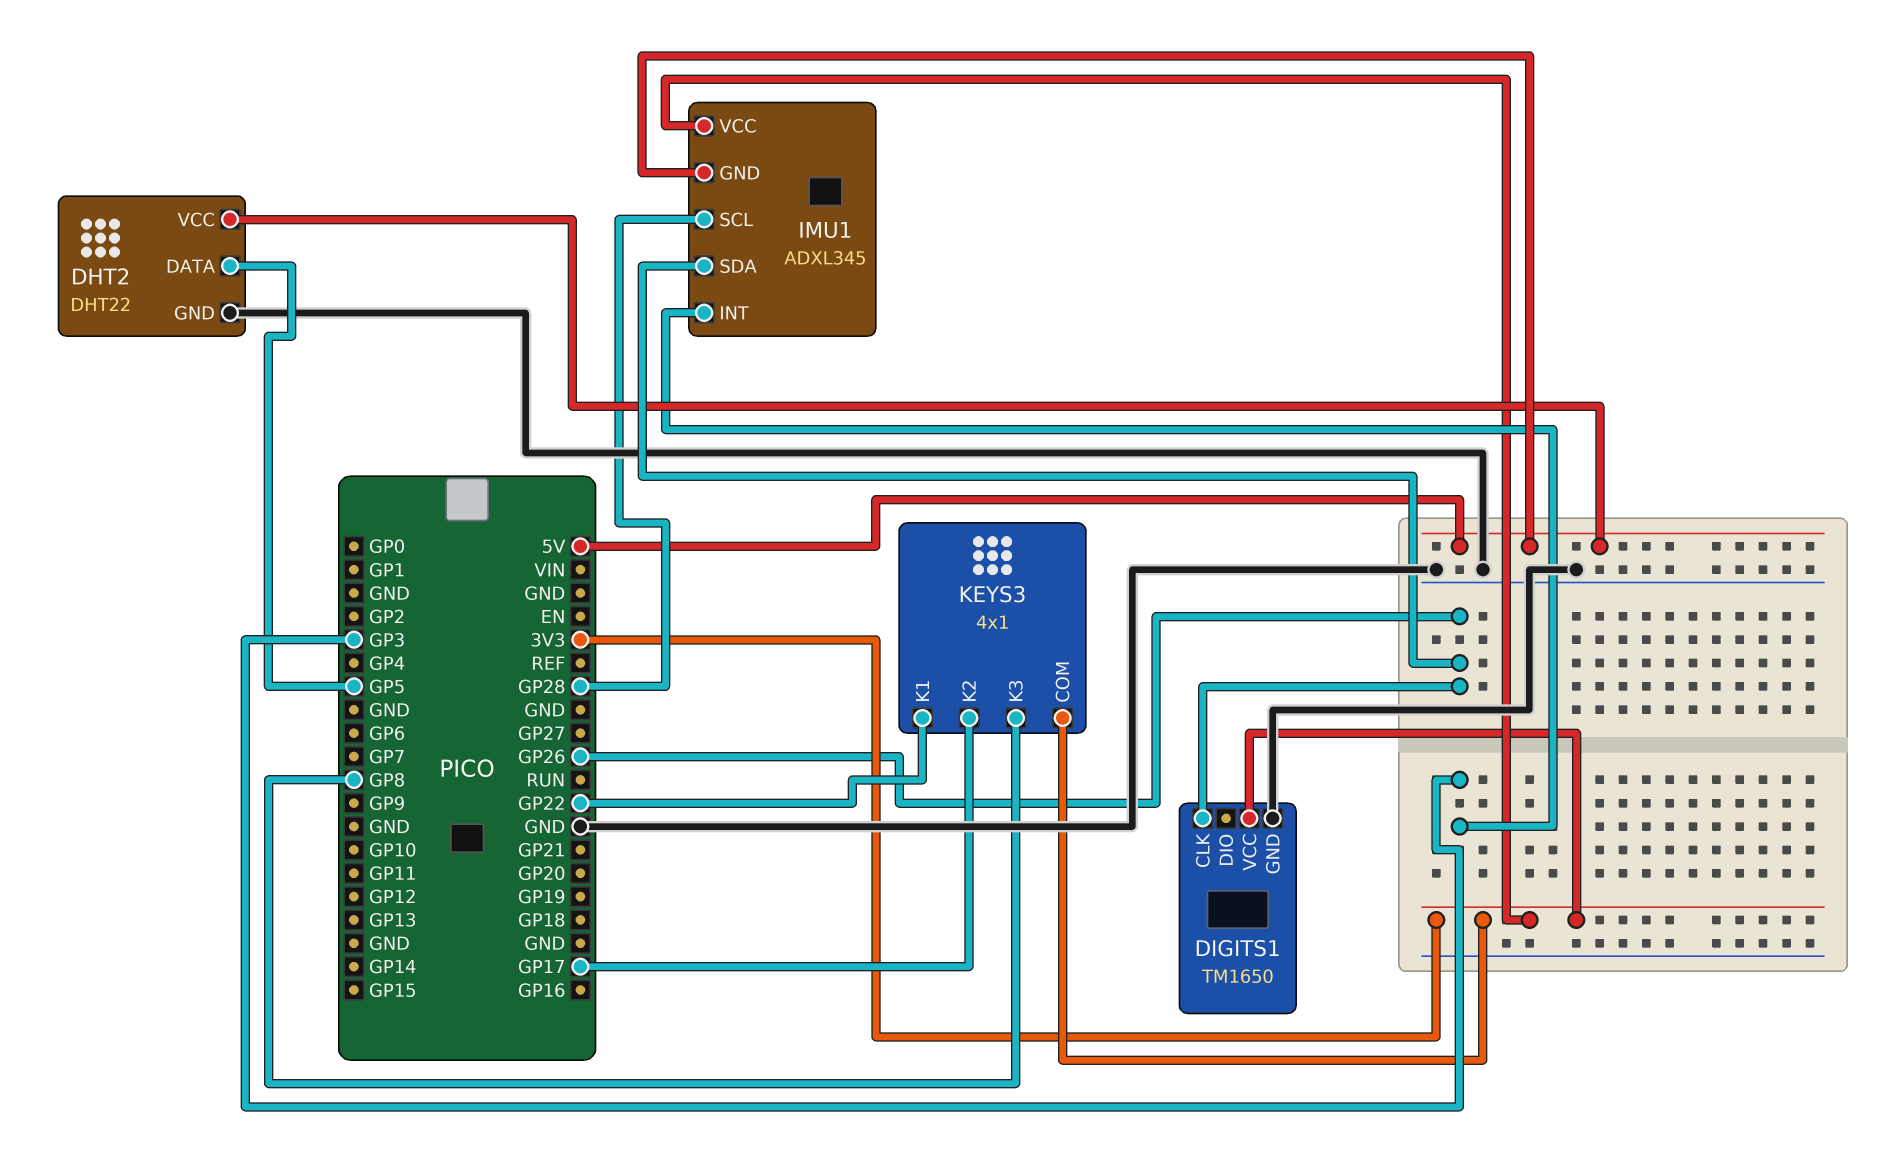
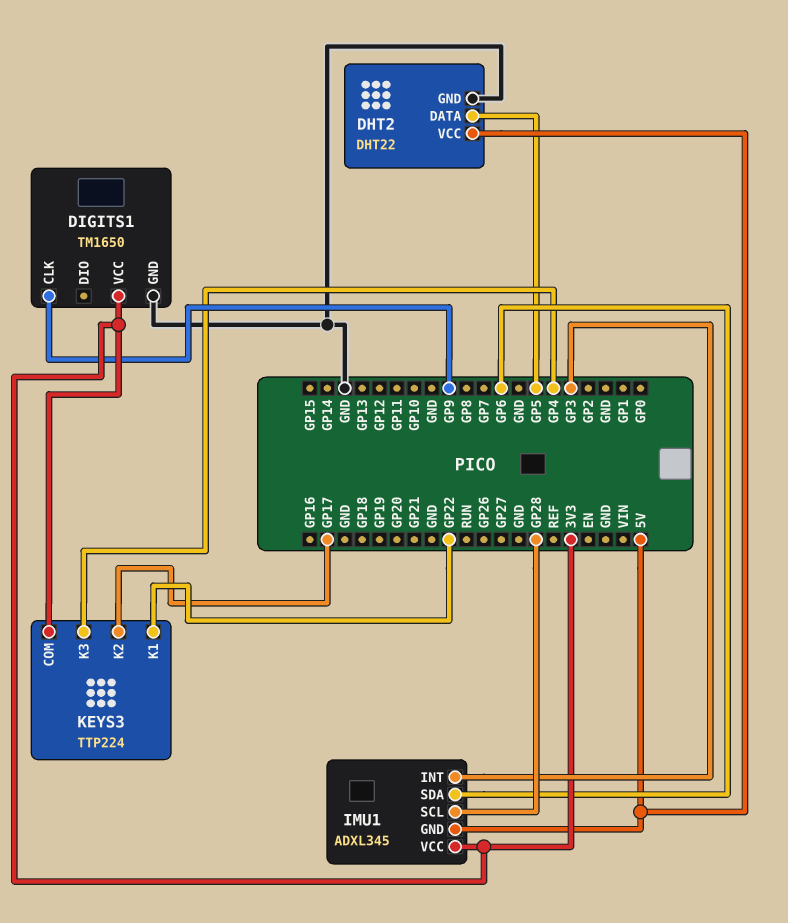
DIGITS1 pin CLK: GP26 -> GP9
IMU1 pin SDA: GP26 -> GP6
KEYS3: 4x1 -> TTP224
KEYS3 pin K3: GP8 -> GP4

